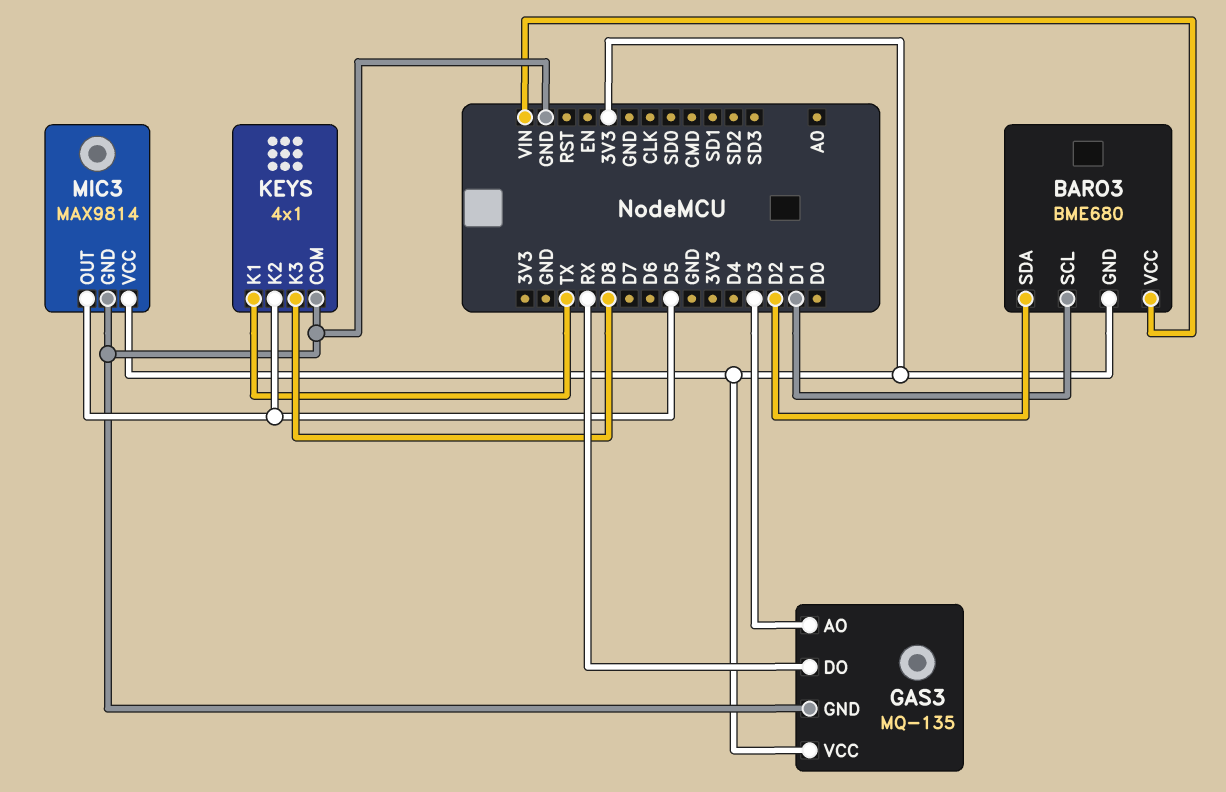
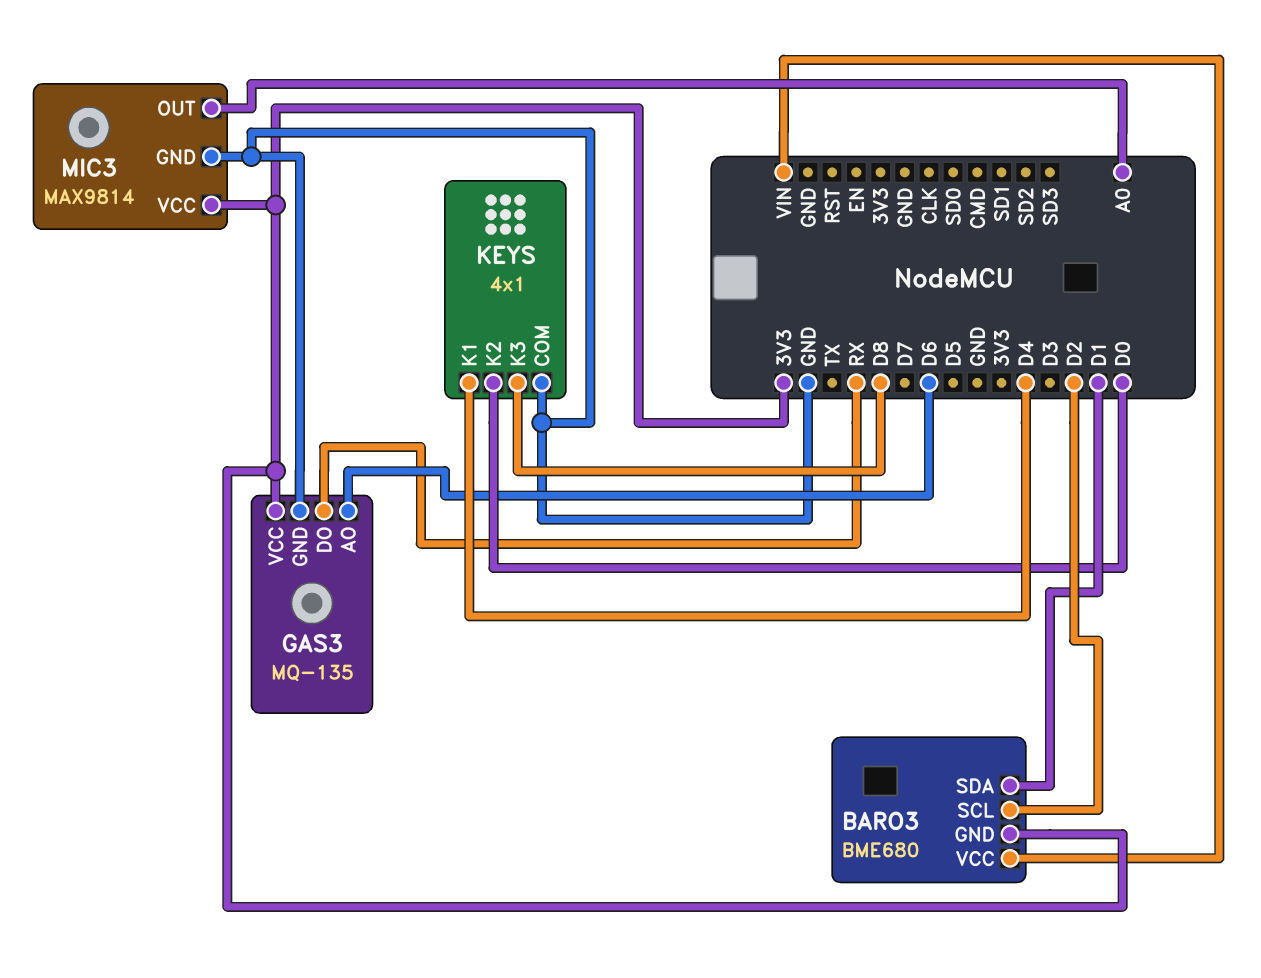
BARO3 pin SCL: D1 -> D2
BARO3 pin SDA: D2 -> D1
GAS3 pin AO: D3 -> D6
KEYS pin K1: TX -> D4
KEYS pin K2: D5 -> D0
MIC3 pin OUT: D5 -> A0

